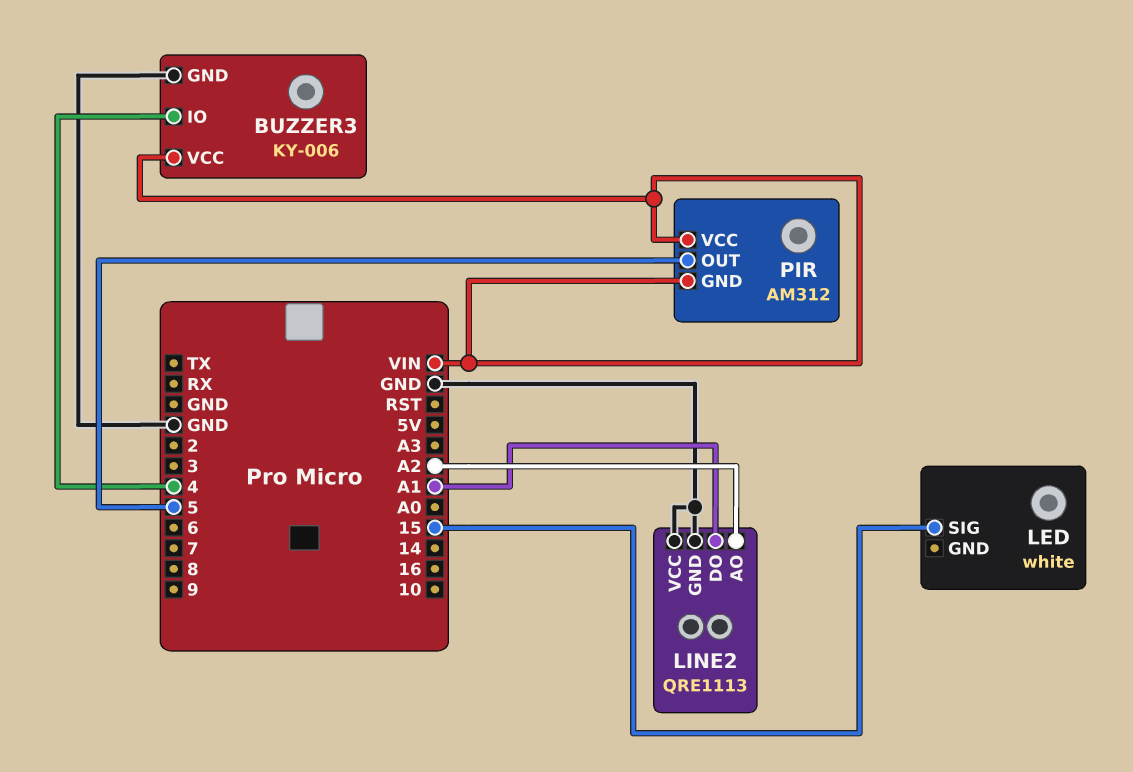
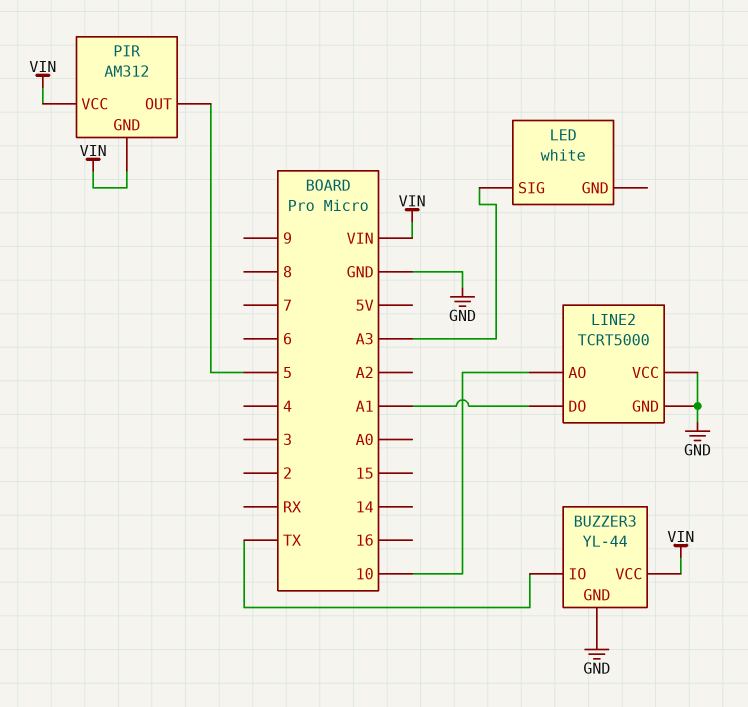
BUZZER3: KY-006 -> YL-44
BUZZER3 pin IO: 4 -> TX
LED pin SIG: 15 -> A3
LINE2: QRE1113 -> TCRT5000
LINE2 pin AO: A2 -> 10

